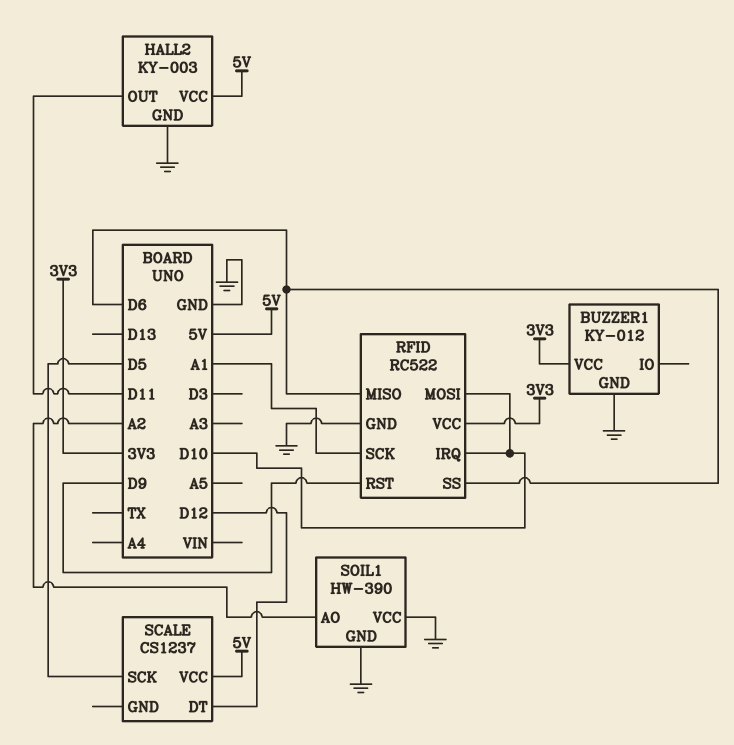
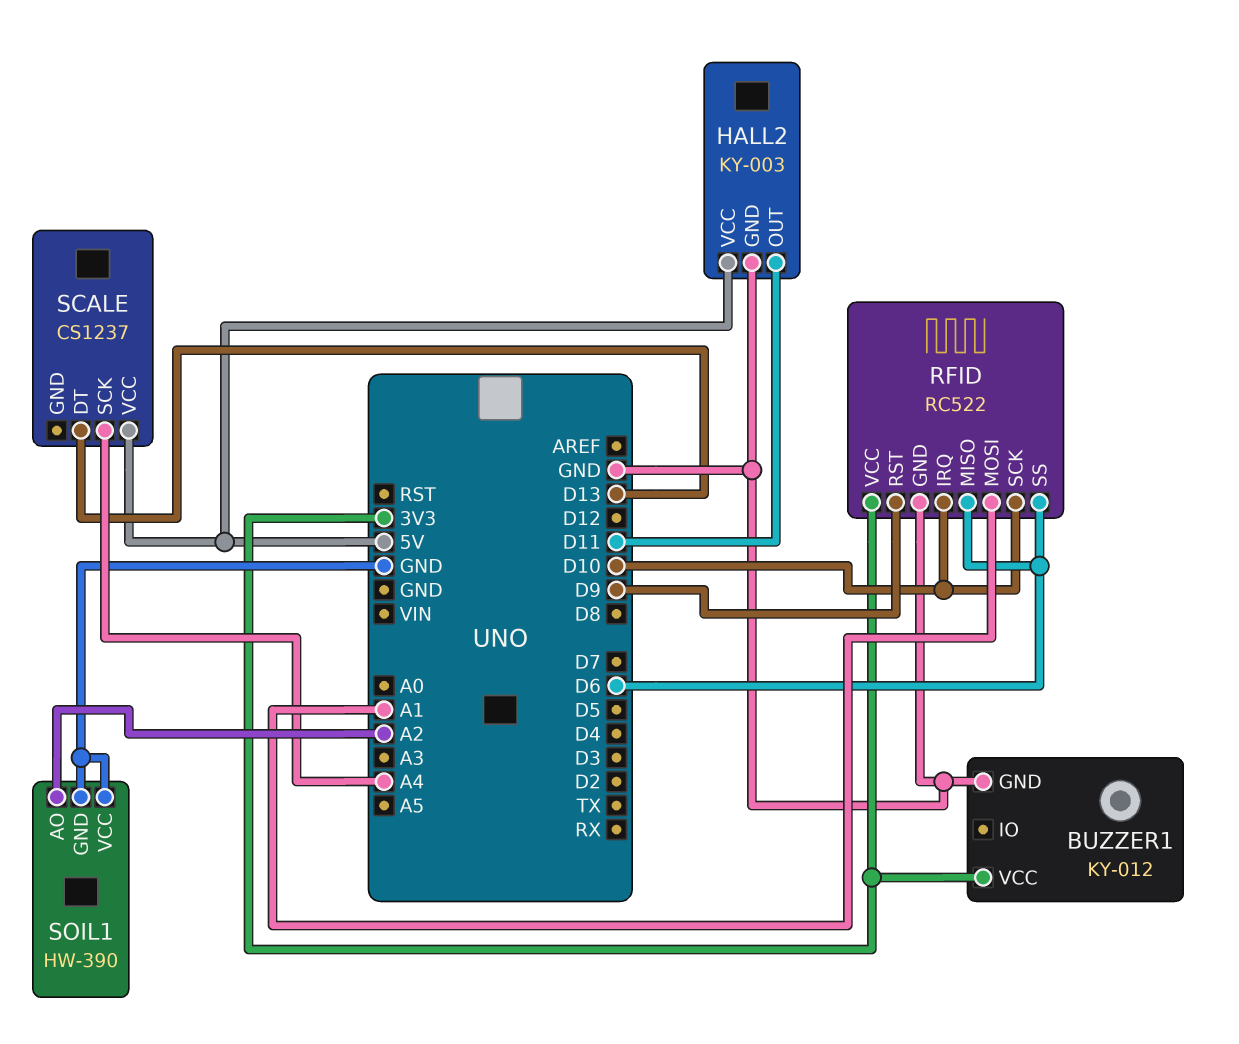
RFID pin MOSI: D10 -> A1
RFID pin SCK: A1 -> D10
SCALE pin DT: D12 -> D13
SCALE pin SCK: D5 -> A4

